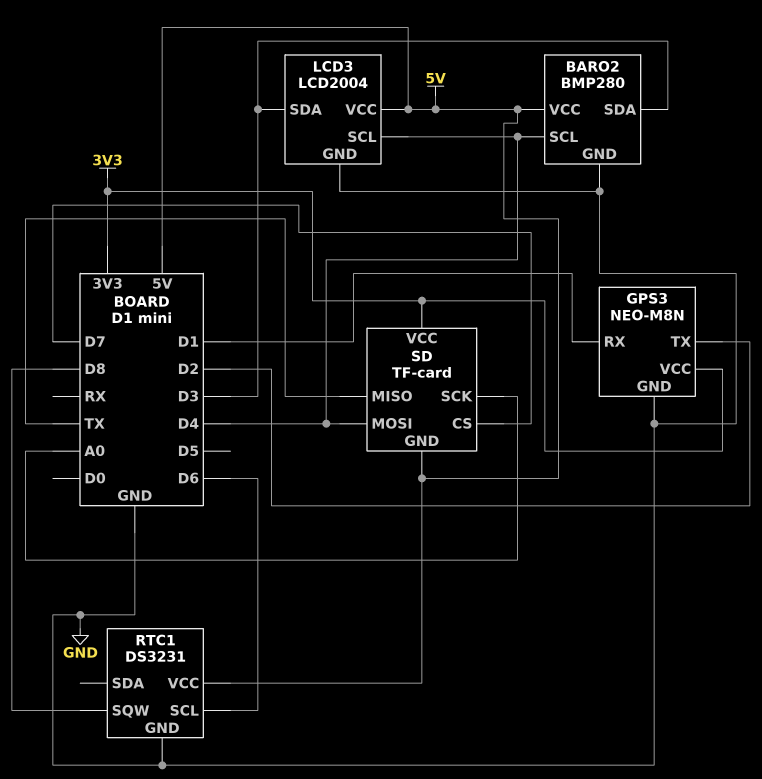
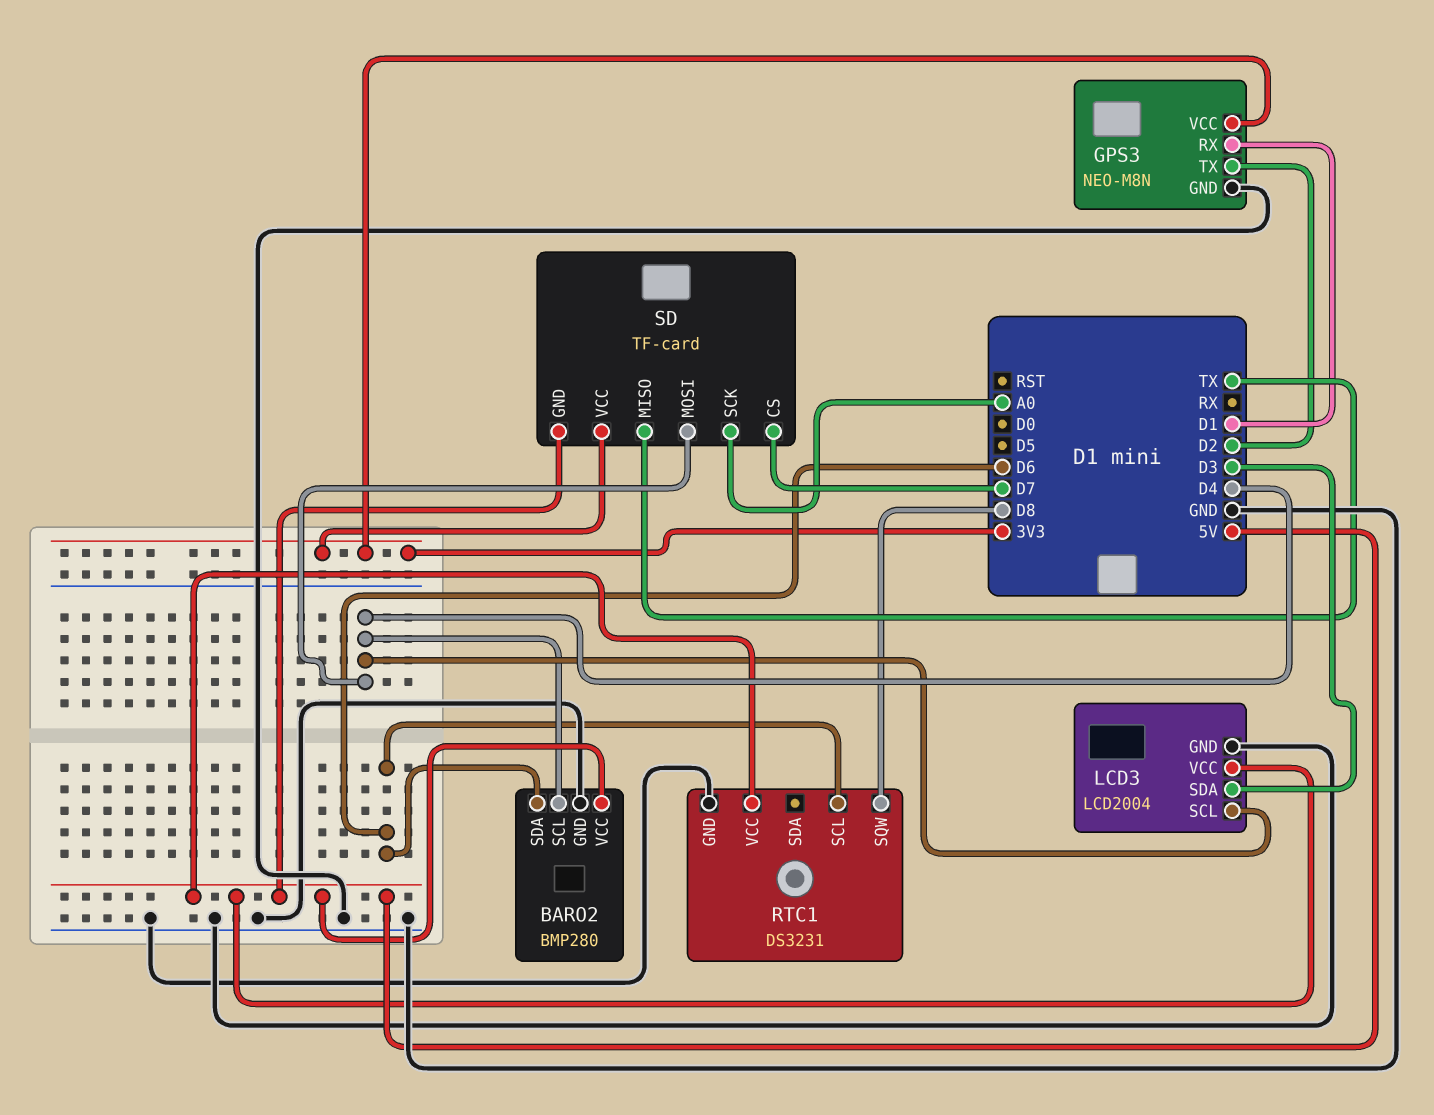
BARO2 pin SDA: D3 -> D6

